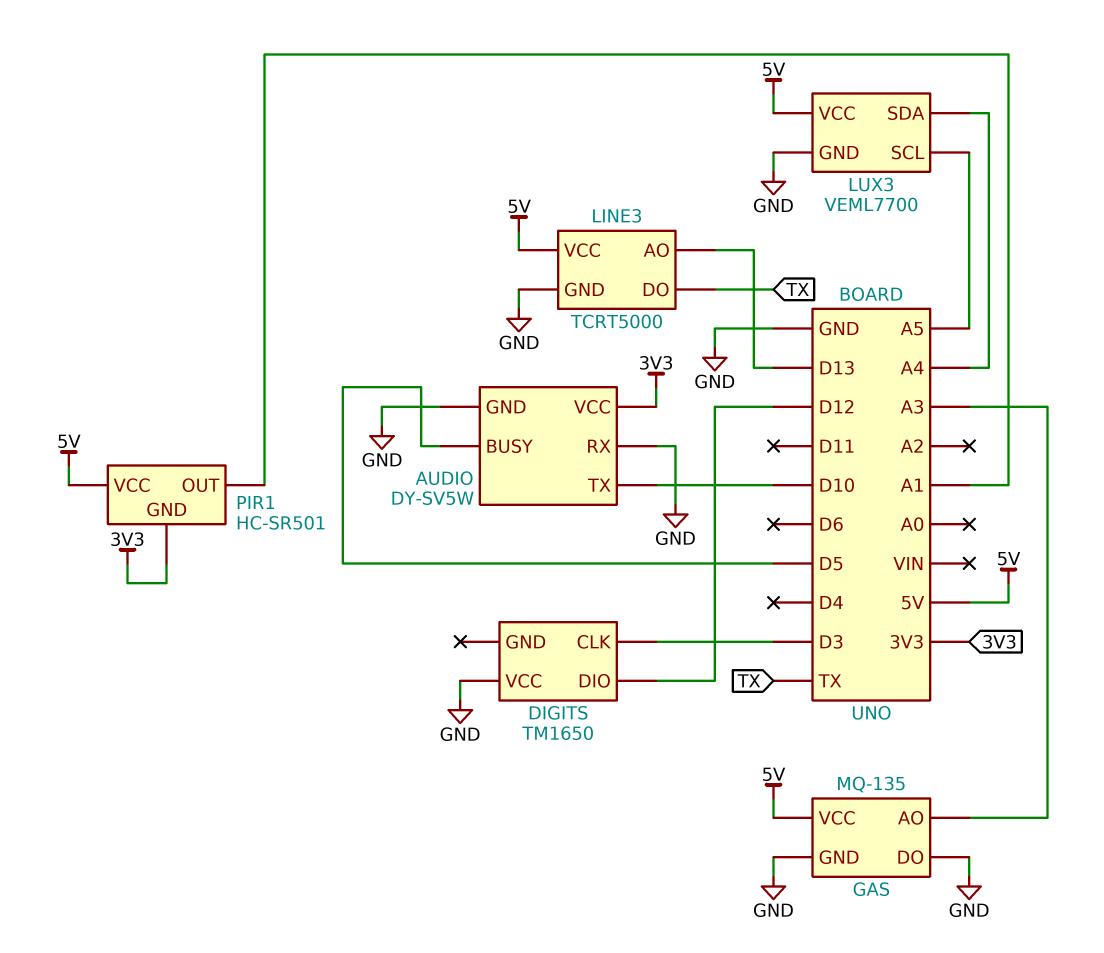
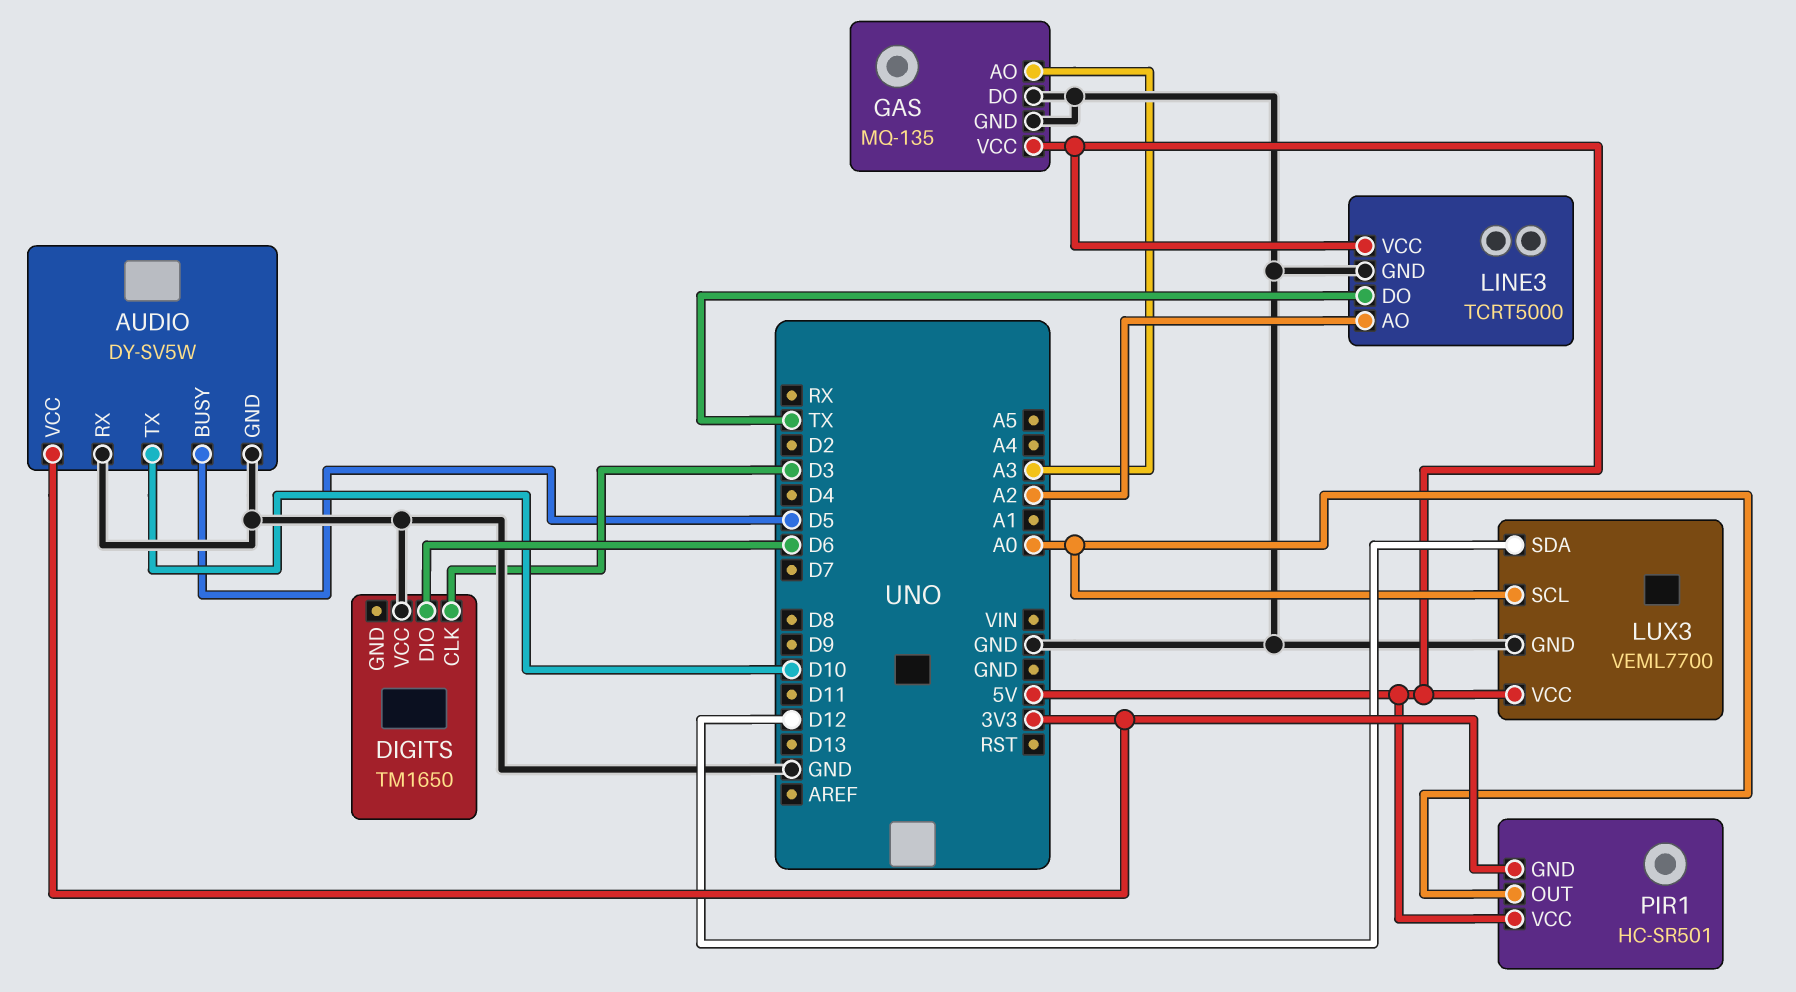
DIGITS pin DIO: D12 -> D6
LINE3 pin AO: D13 -> A2
LUX3 pin SCL: A5 -> A0
LUX3 pin SDA: A4 -> D12
PIR1 pin OUT: A1 -> A0

